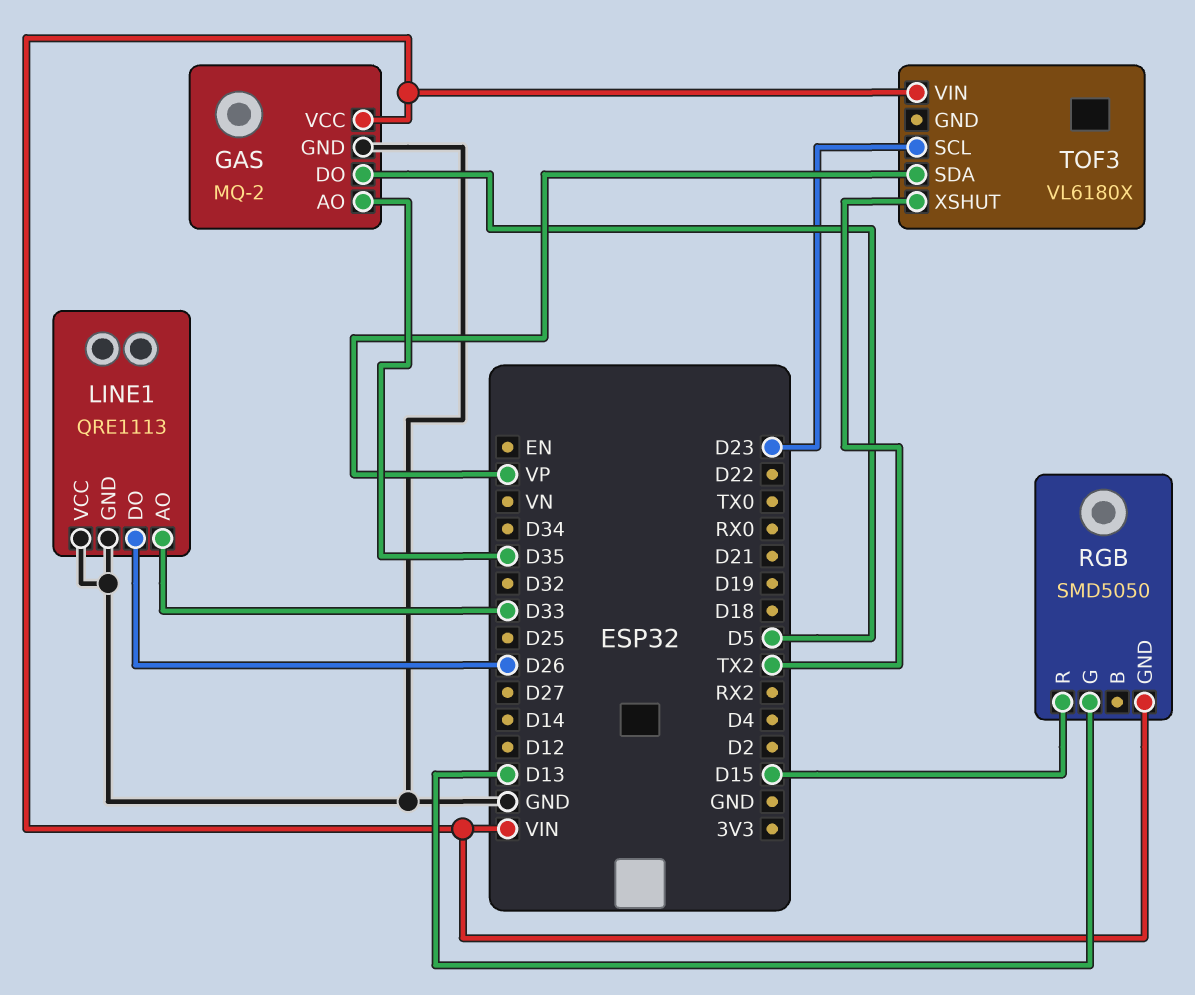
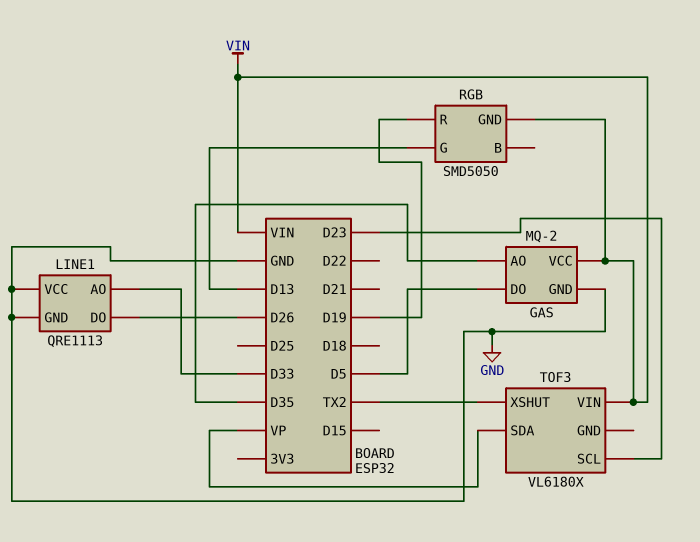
RGB pin R: D15 -> D19

